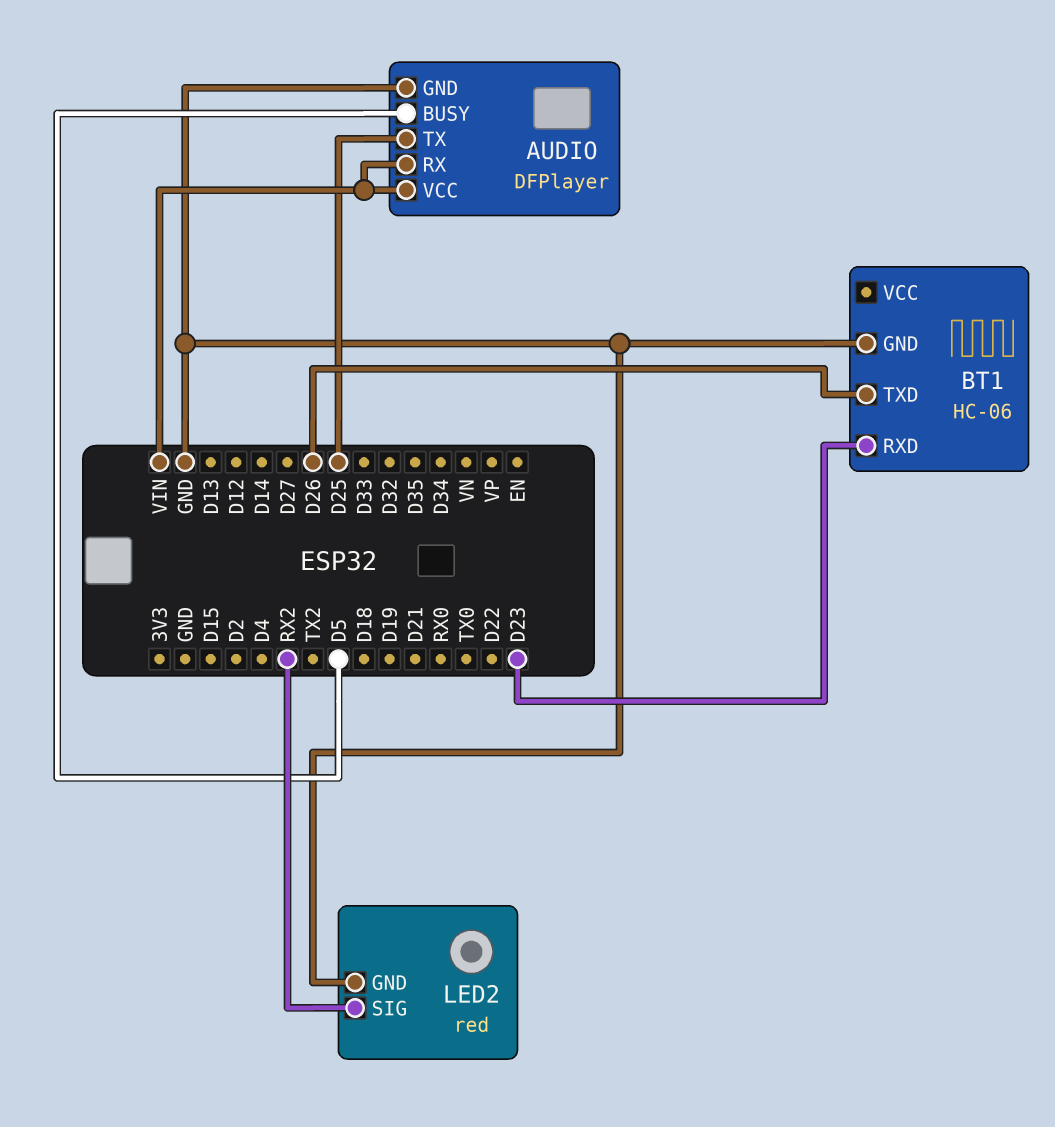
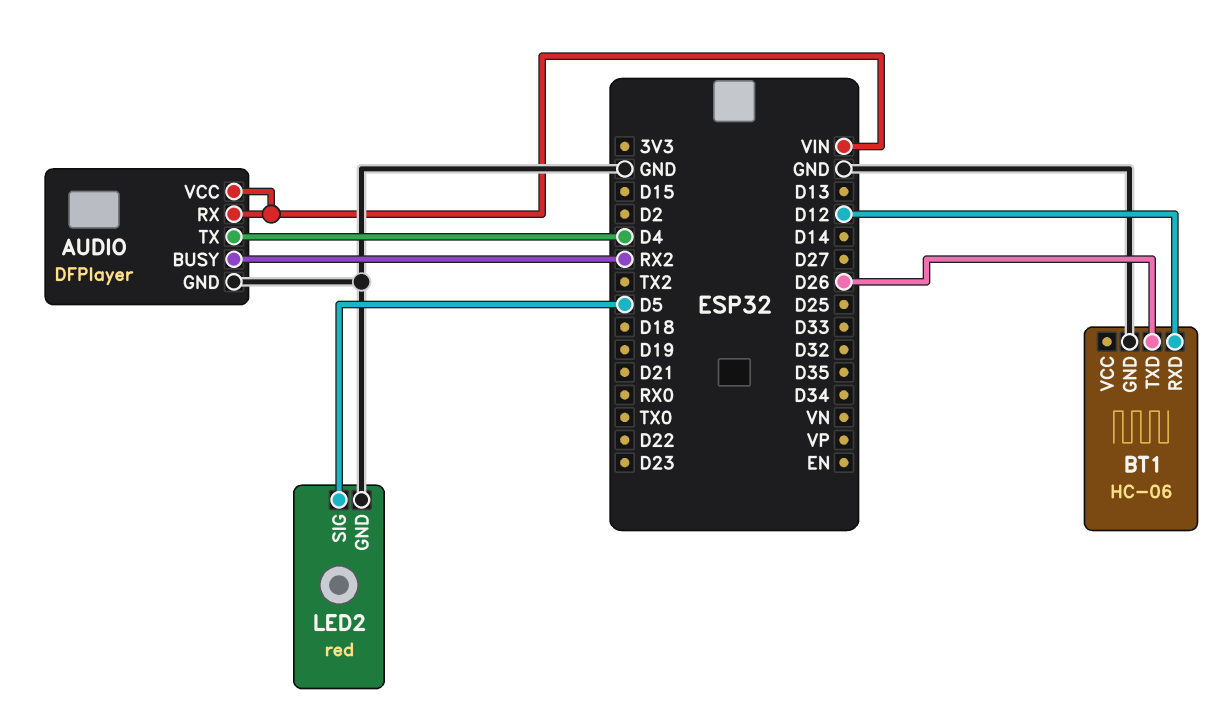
AUDIO pin BUSY: D5 -> RX2
AUDIO pin TX: D25 -> D4
BT1 pin RXD: D23 -> D12
LED2 pin SIG: RX2 -> D5

